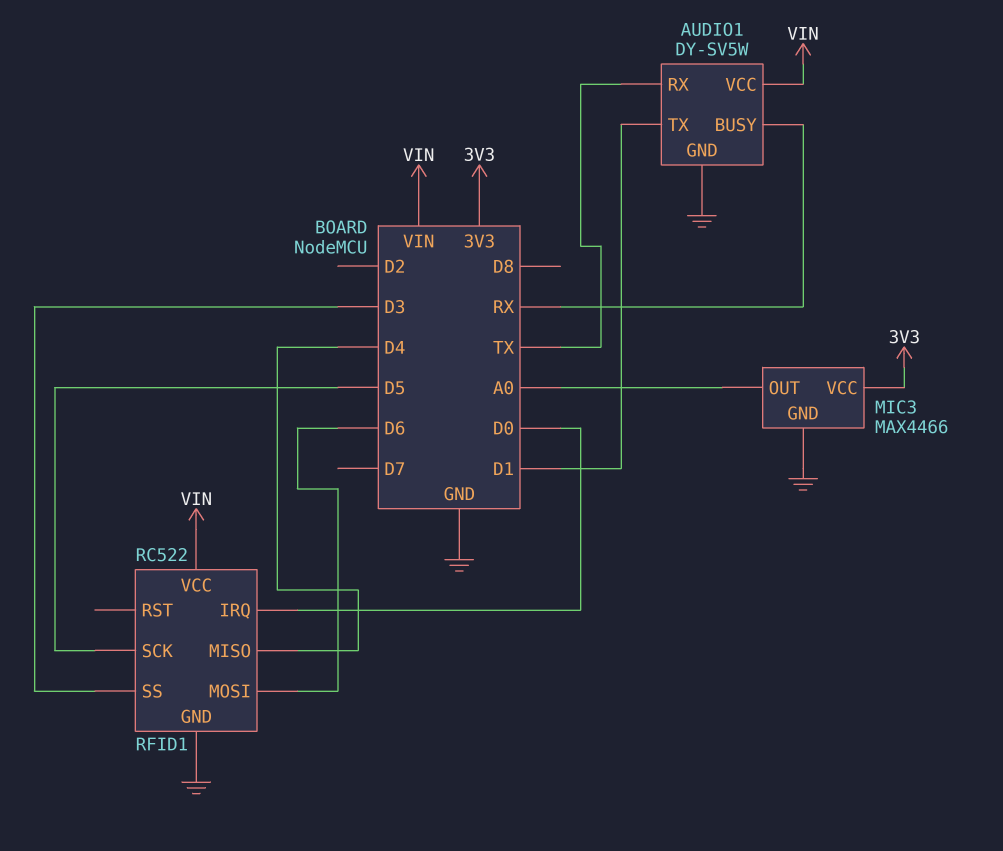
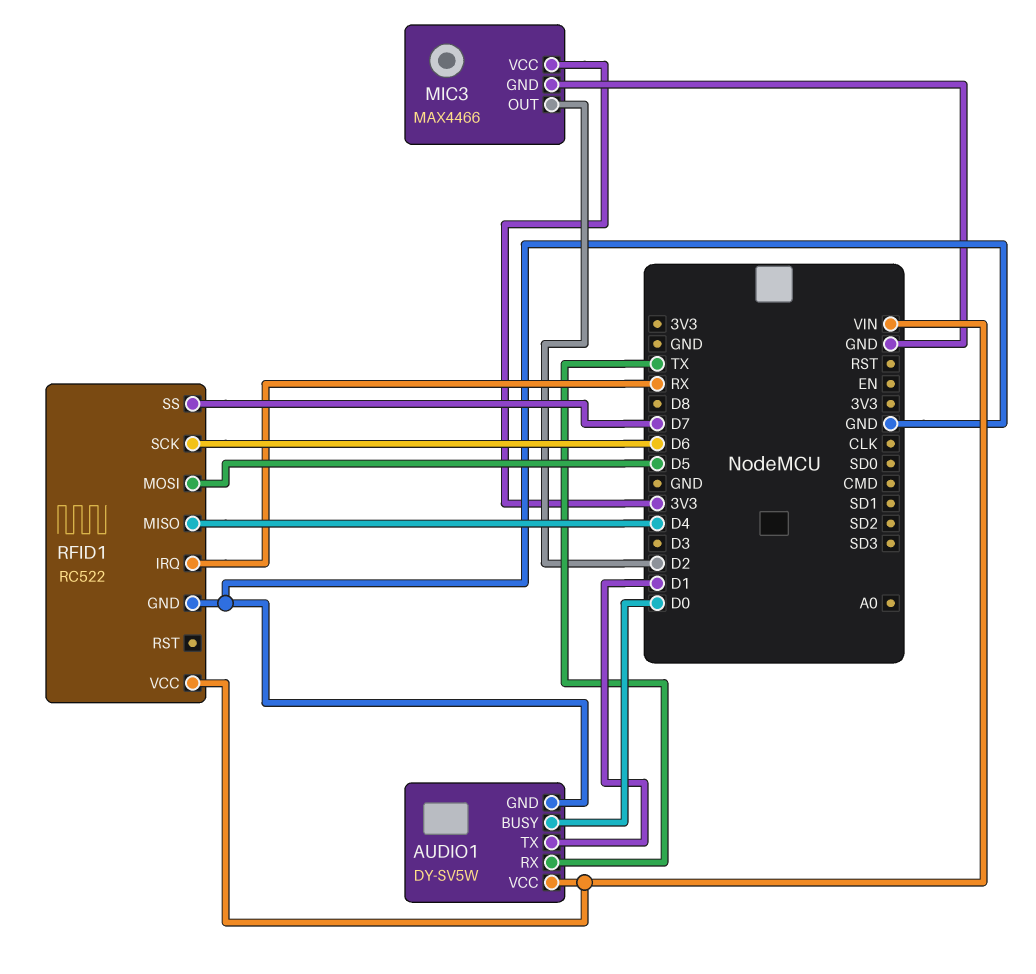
AUDIO1 pin BUSY: RX -> D0
MIC3 pin OUT: A0 -> D2
RFID1 pin IRQ: D0 -> RX
RFID1 pin MOSI: D6 -> D5
RFID1 pin SCK: D5 -> D6
RFID1 pin SS: D3 -> D7

